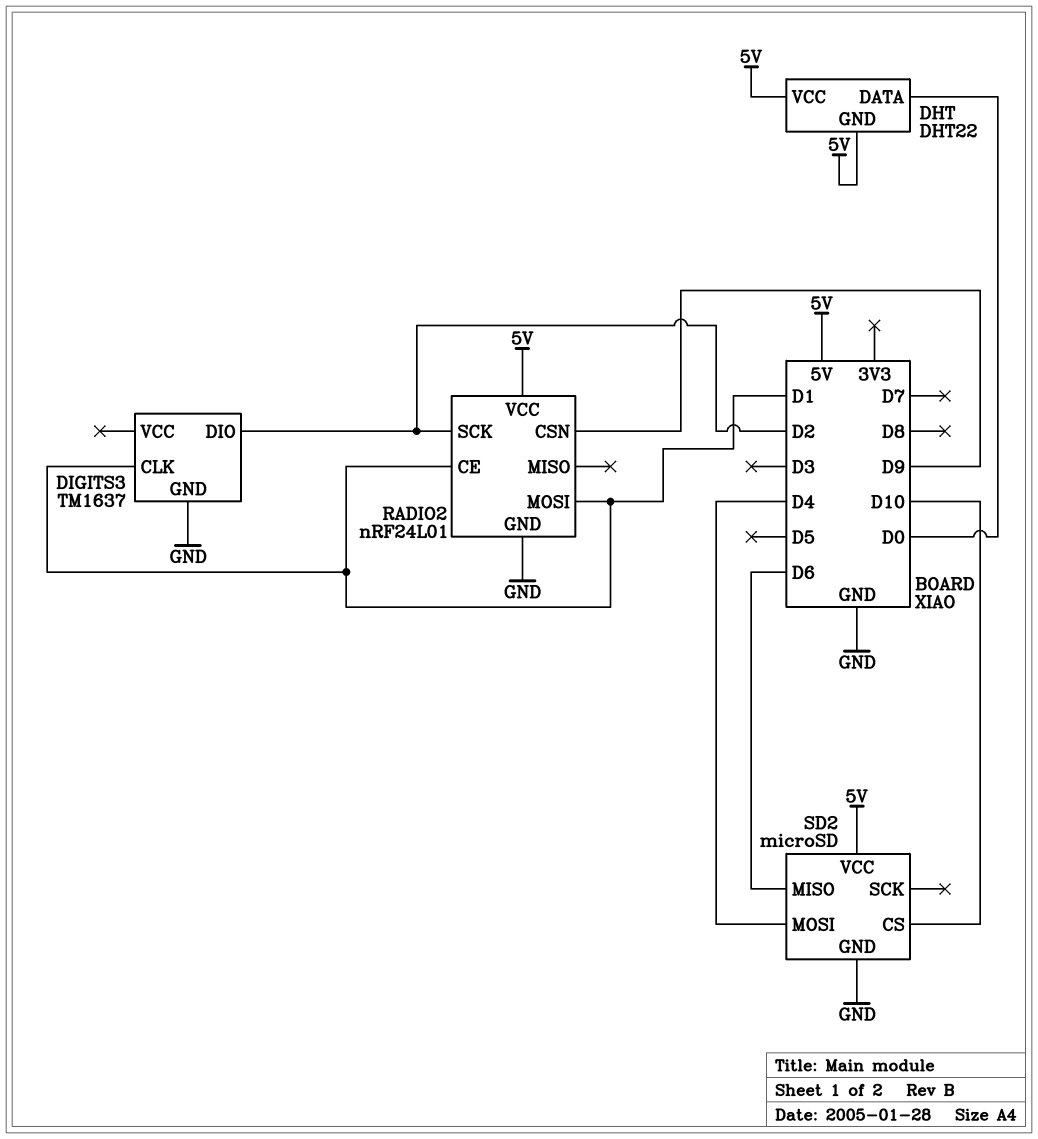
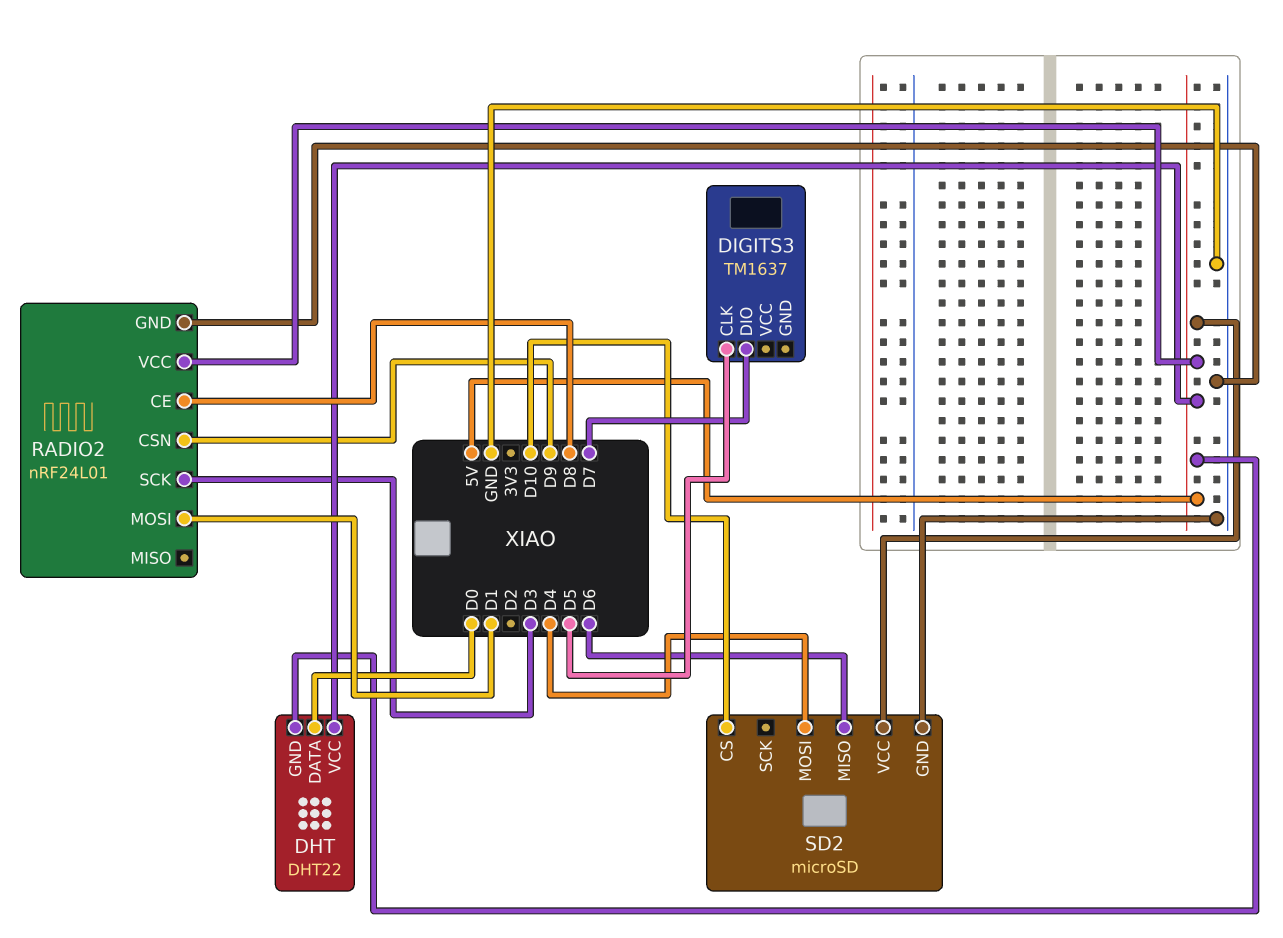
DIGITS3 pin CLK: D1 -> D5
DIGITS3 pin DIO: D2 -> D7
DIGITS3 pin GND: GND -> none
RADIO2 pin CE: D1 -> D8
RADIO2 pin SCK: D2 -> D3

